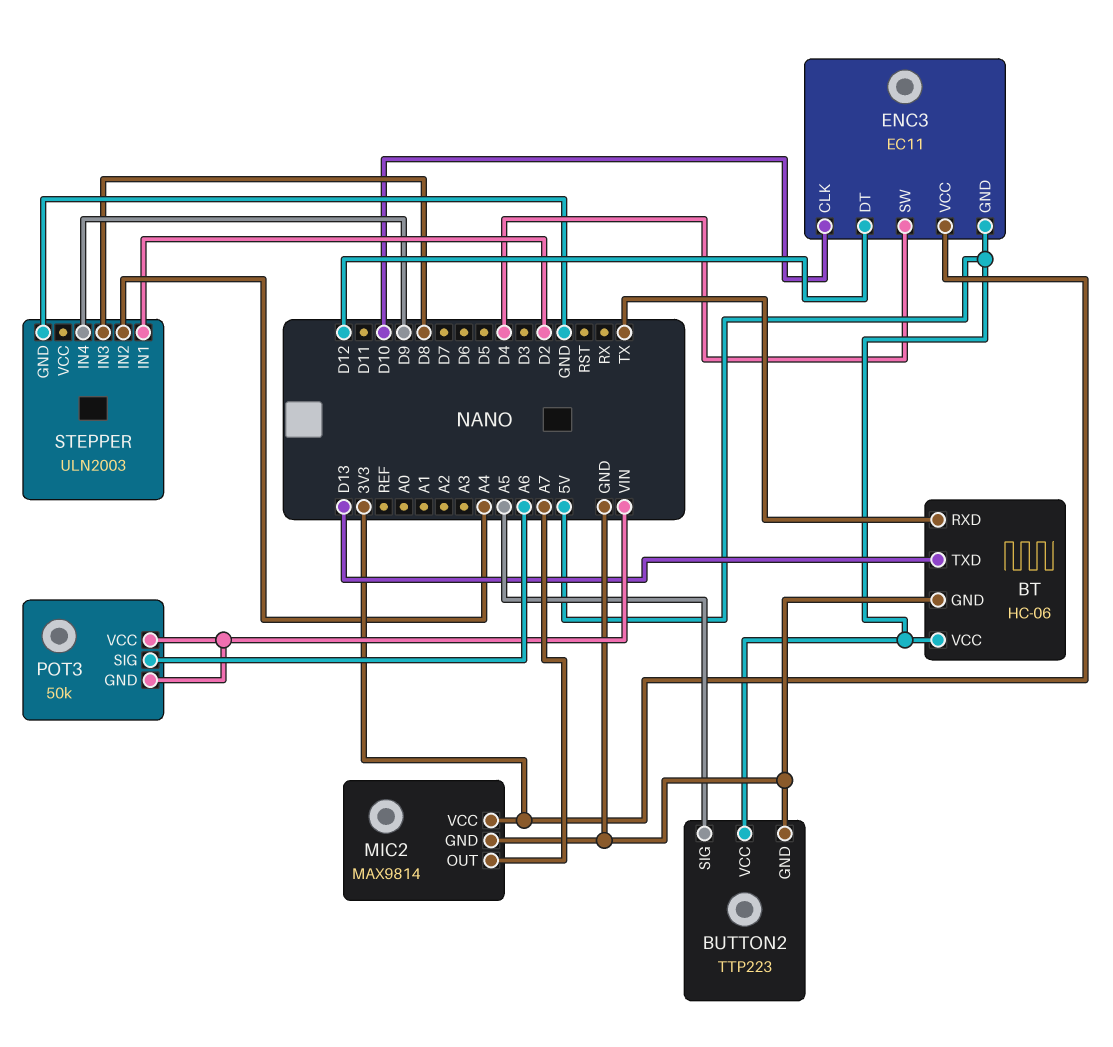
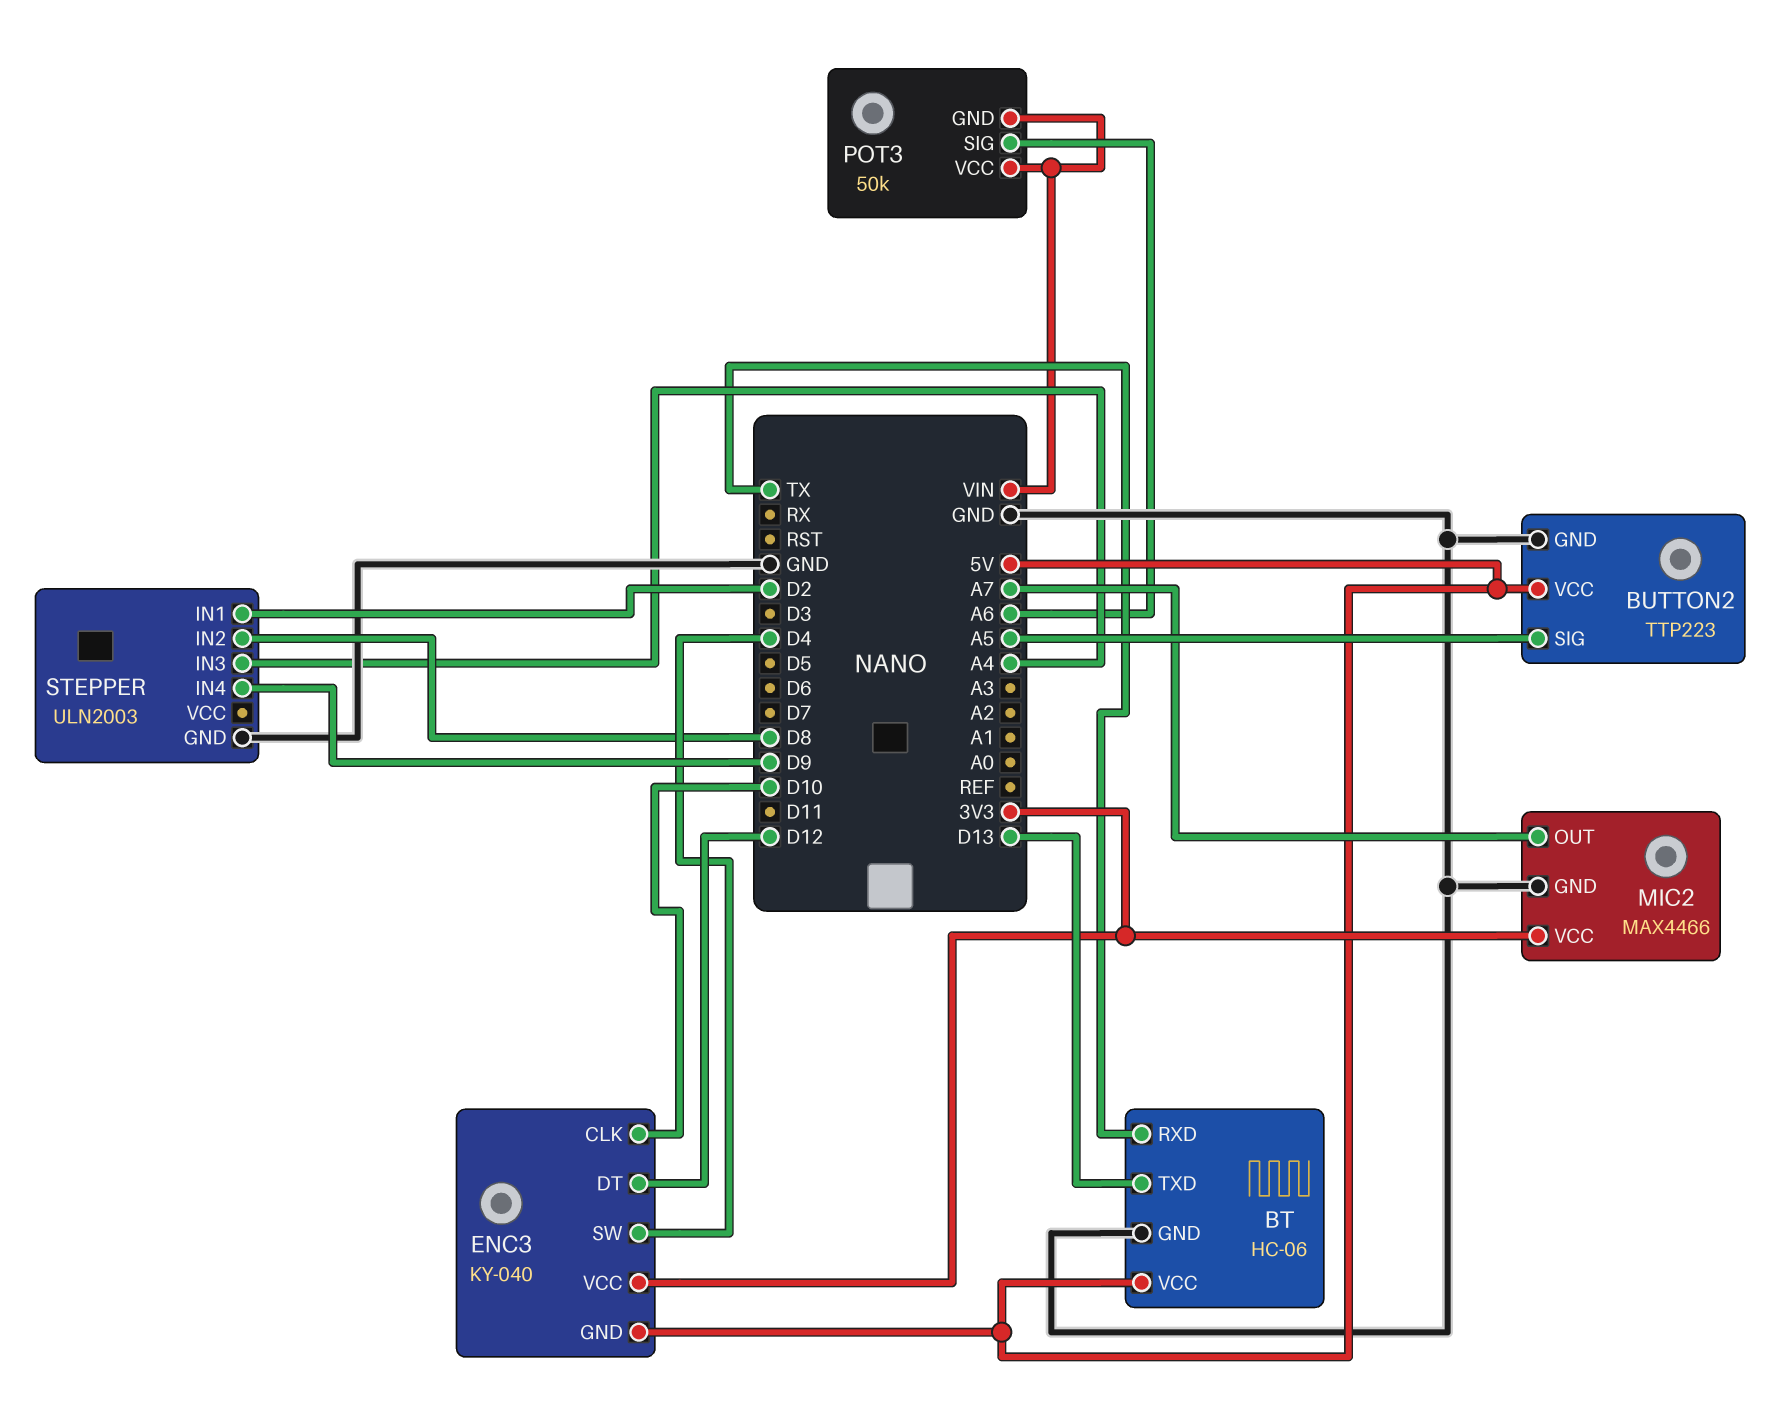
ENC3: EC11 -> KY-040
MIC2: MAX9814 -> MAX4466
STEPPER pin IN2: A4 -> D8
STEPPER pin IN3: D8 -> A4

